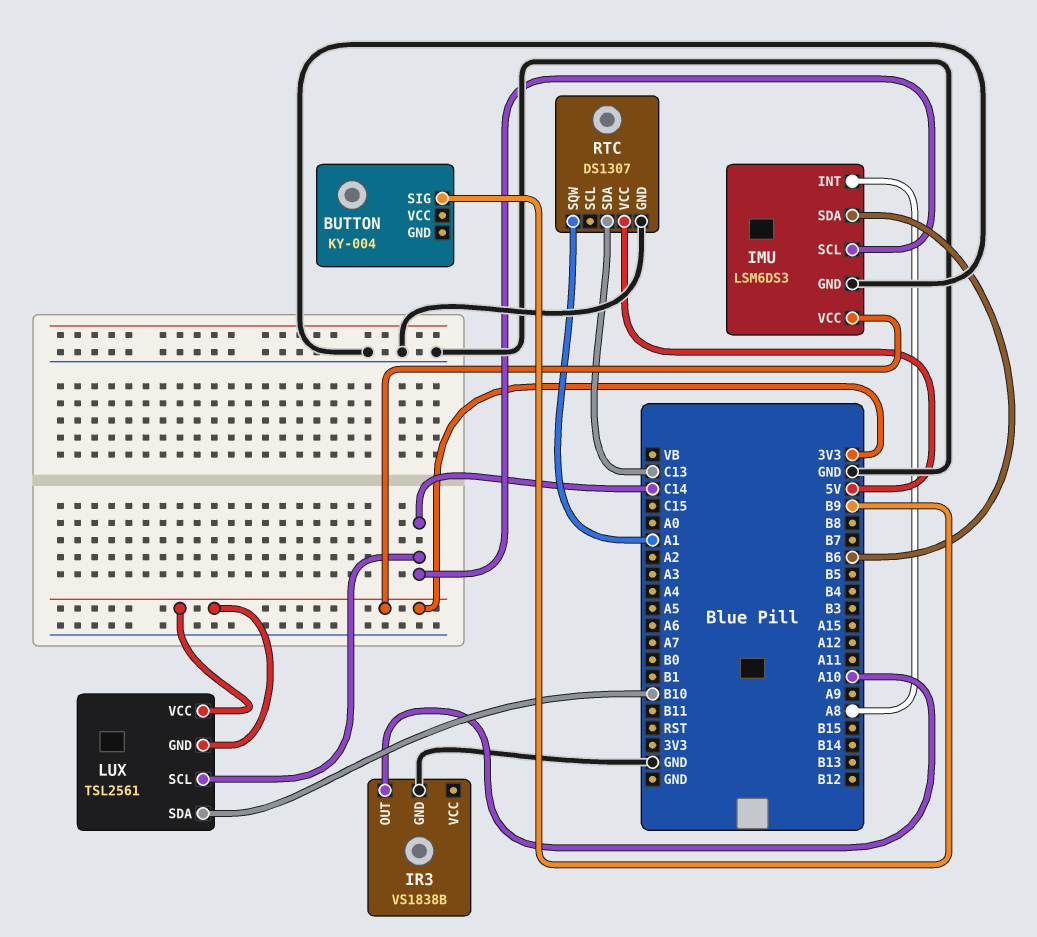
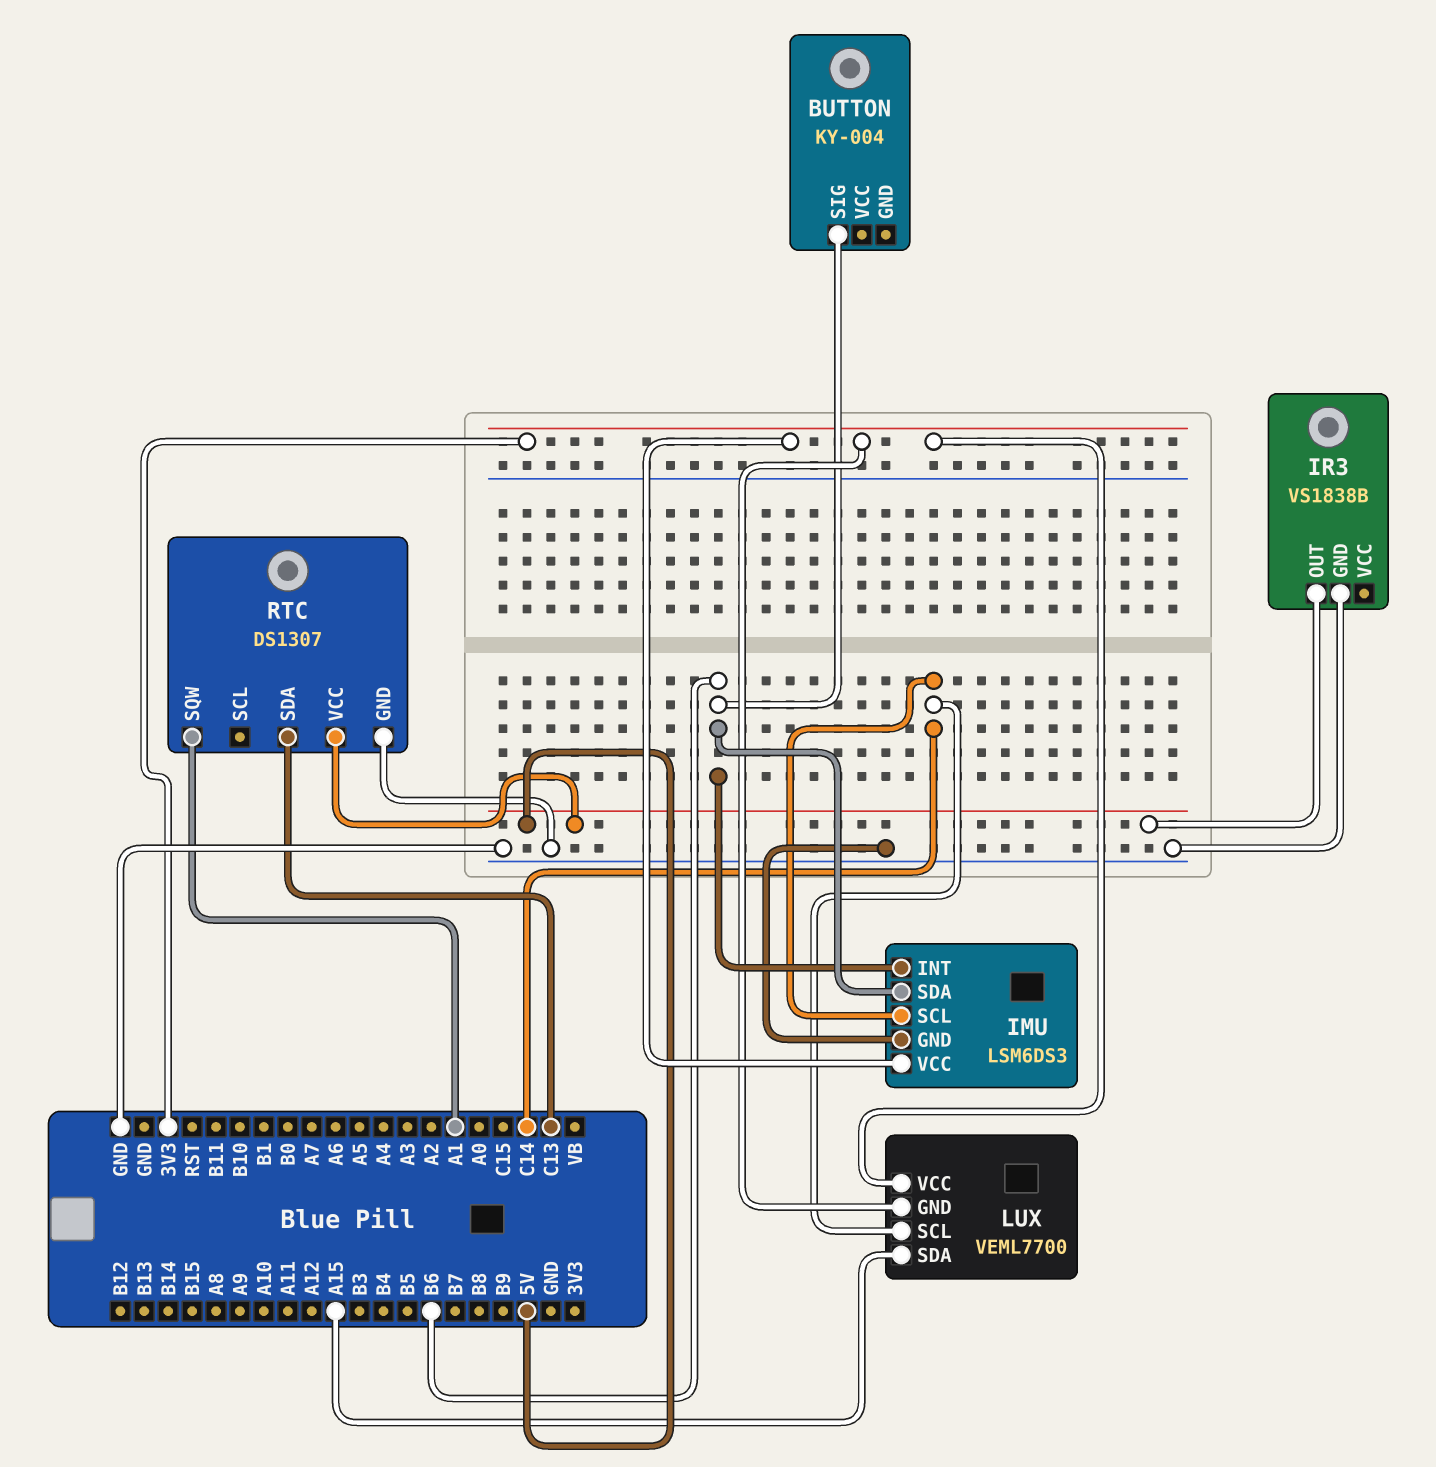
BUTTON pin SIG: B9 -> B6
IMU pin INT: A8 -> B6
IR3 pin OUT: A10 -> 5V
LUX: TSL2561 -> VEML7700
LUX pin SDA: B10 -> A15

